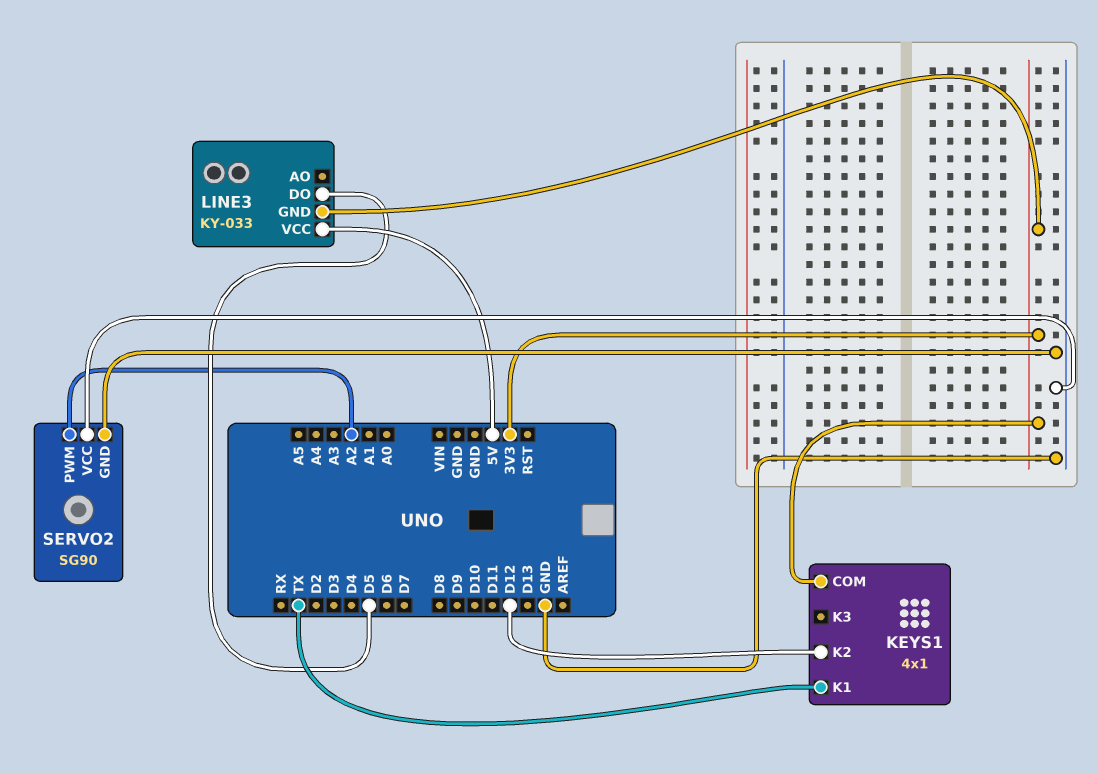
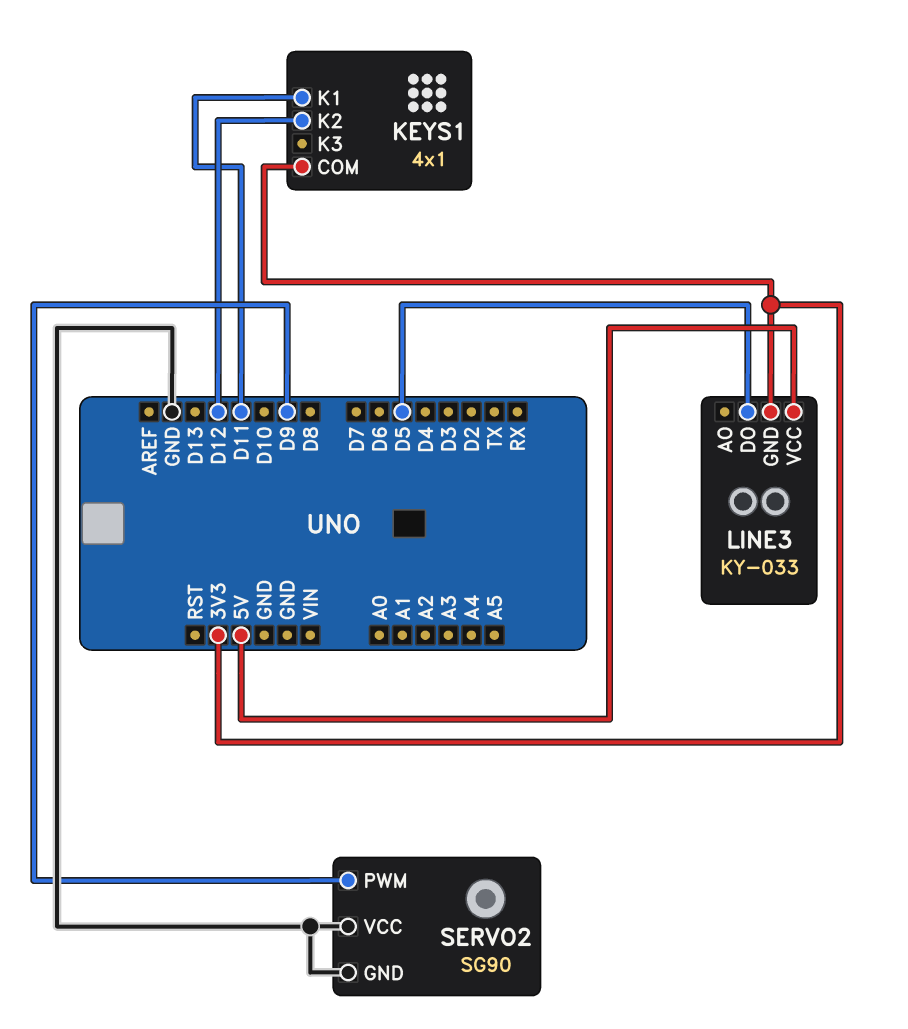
KEYS1 pin K1: TX -> D11
SERVO2 pin PWM: A2 -> D9

